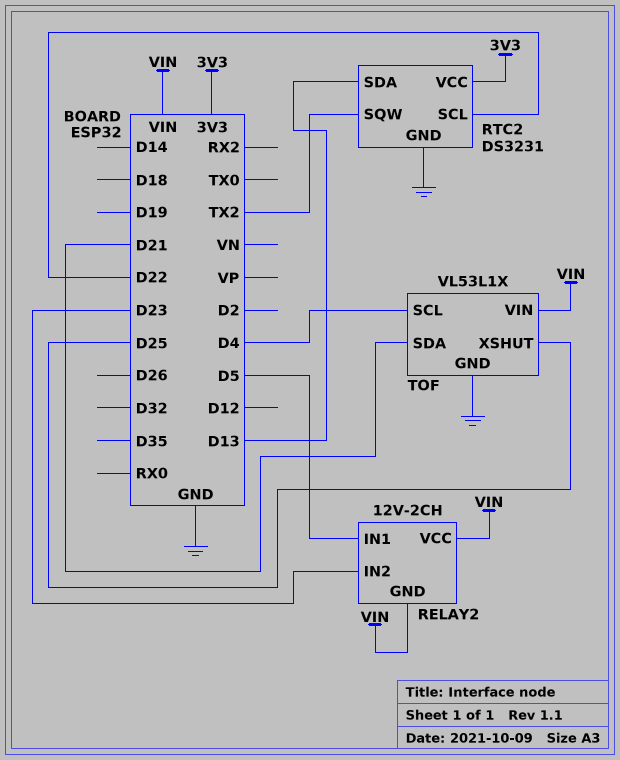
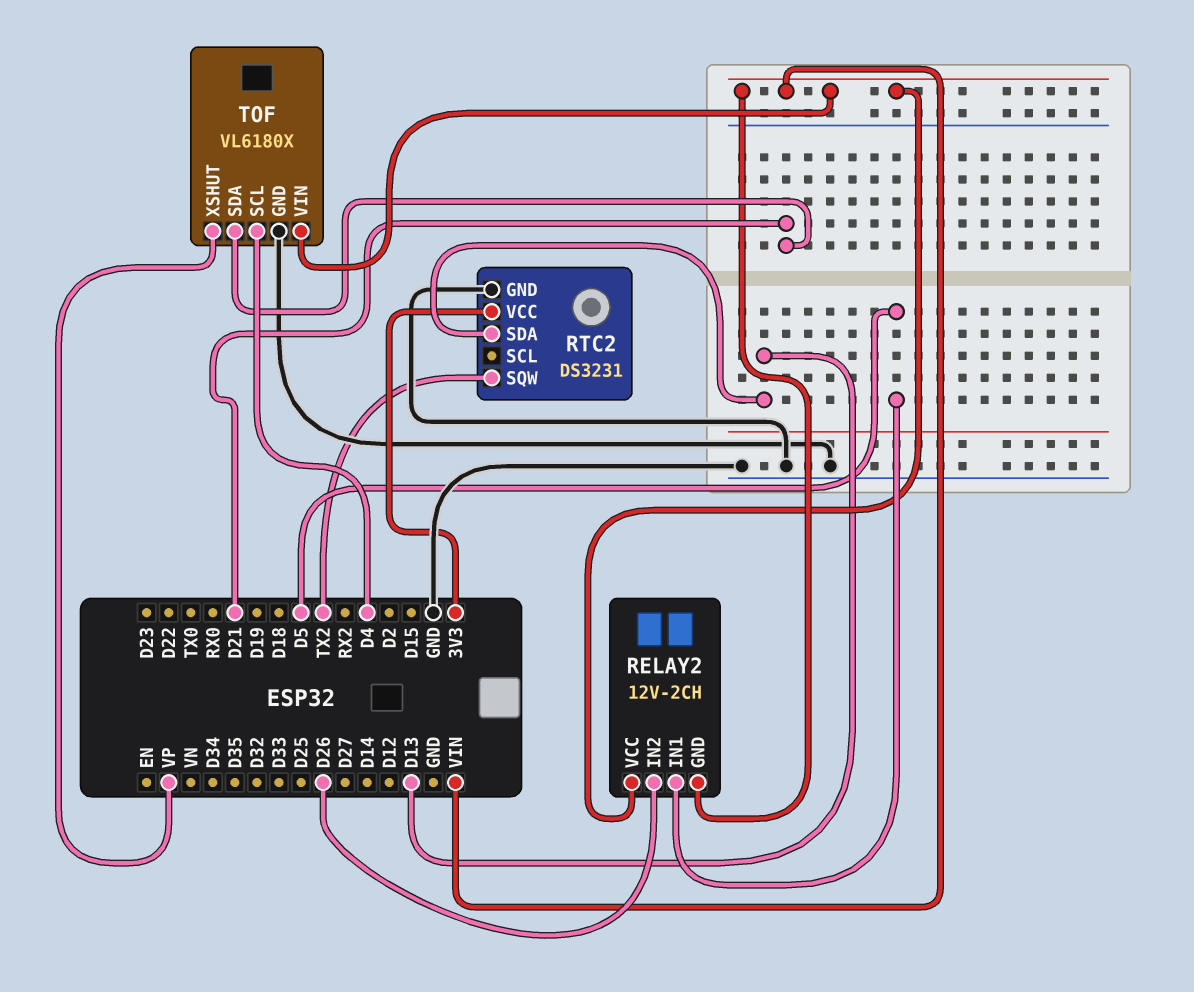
RELAY2 pin IN2: D23 -> D26
RTC2 pin SCL: D22 -> none
TOF: VL53L1X -> VL6180X
TOF pin XSHUT: D25 -> VP

